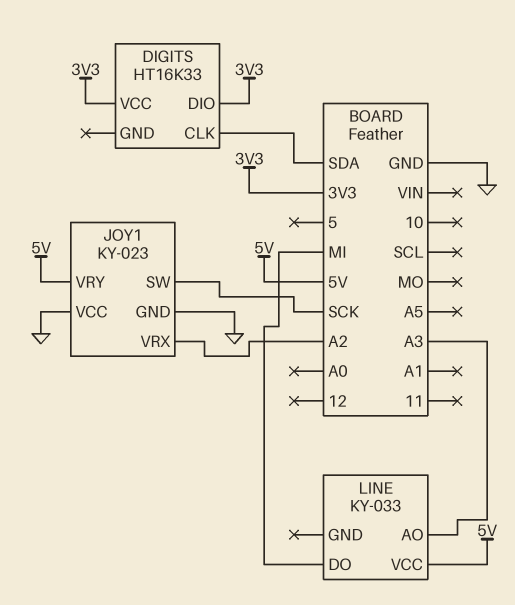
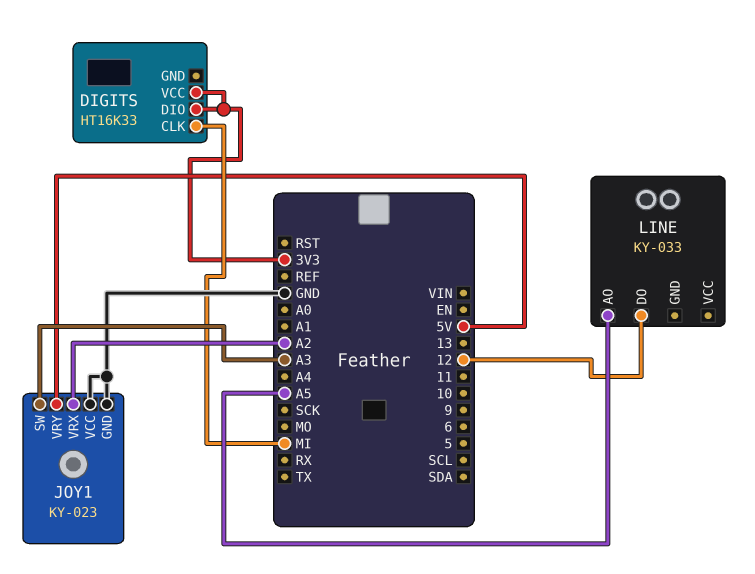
DIGITS pin CLK: SDA -> MI
JOY1 pin SW: SCK -> A3
LINE pin AO: A3 -> A5
LINE pin DO: MI -> 12
LINE pin VCC: 5V -> none

